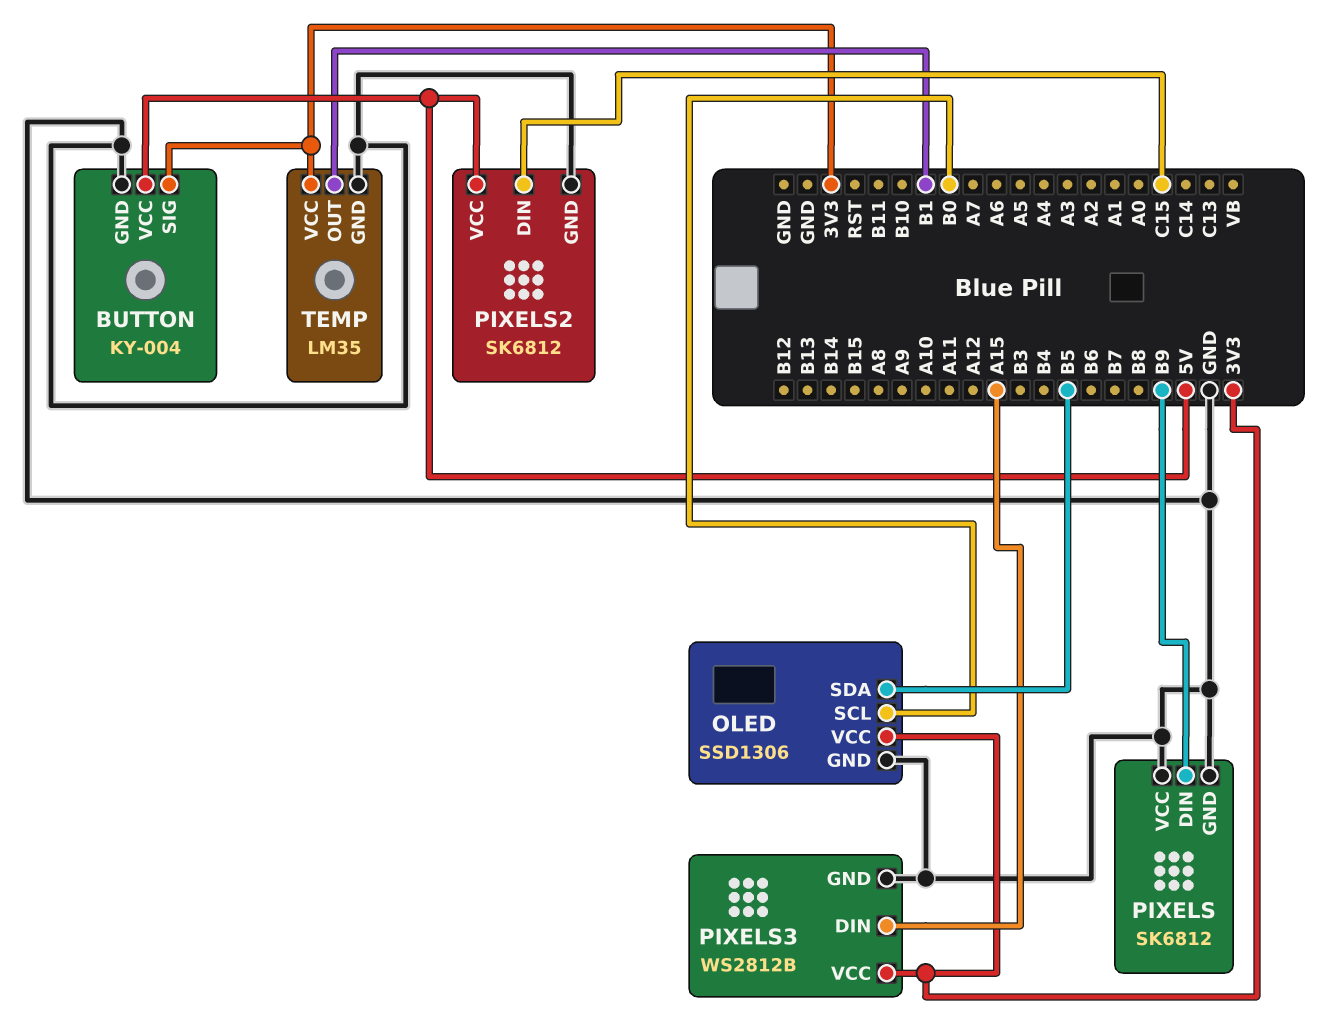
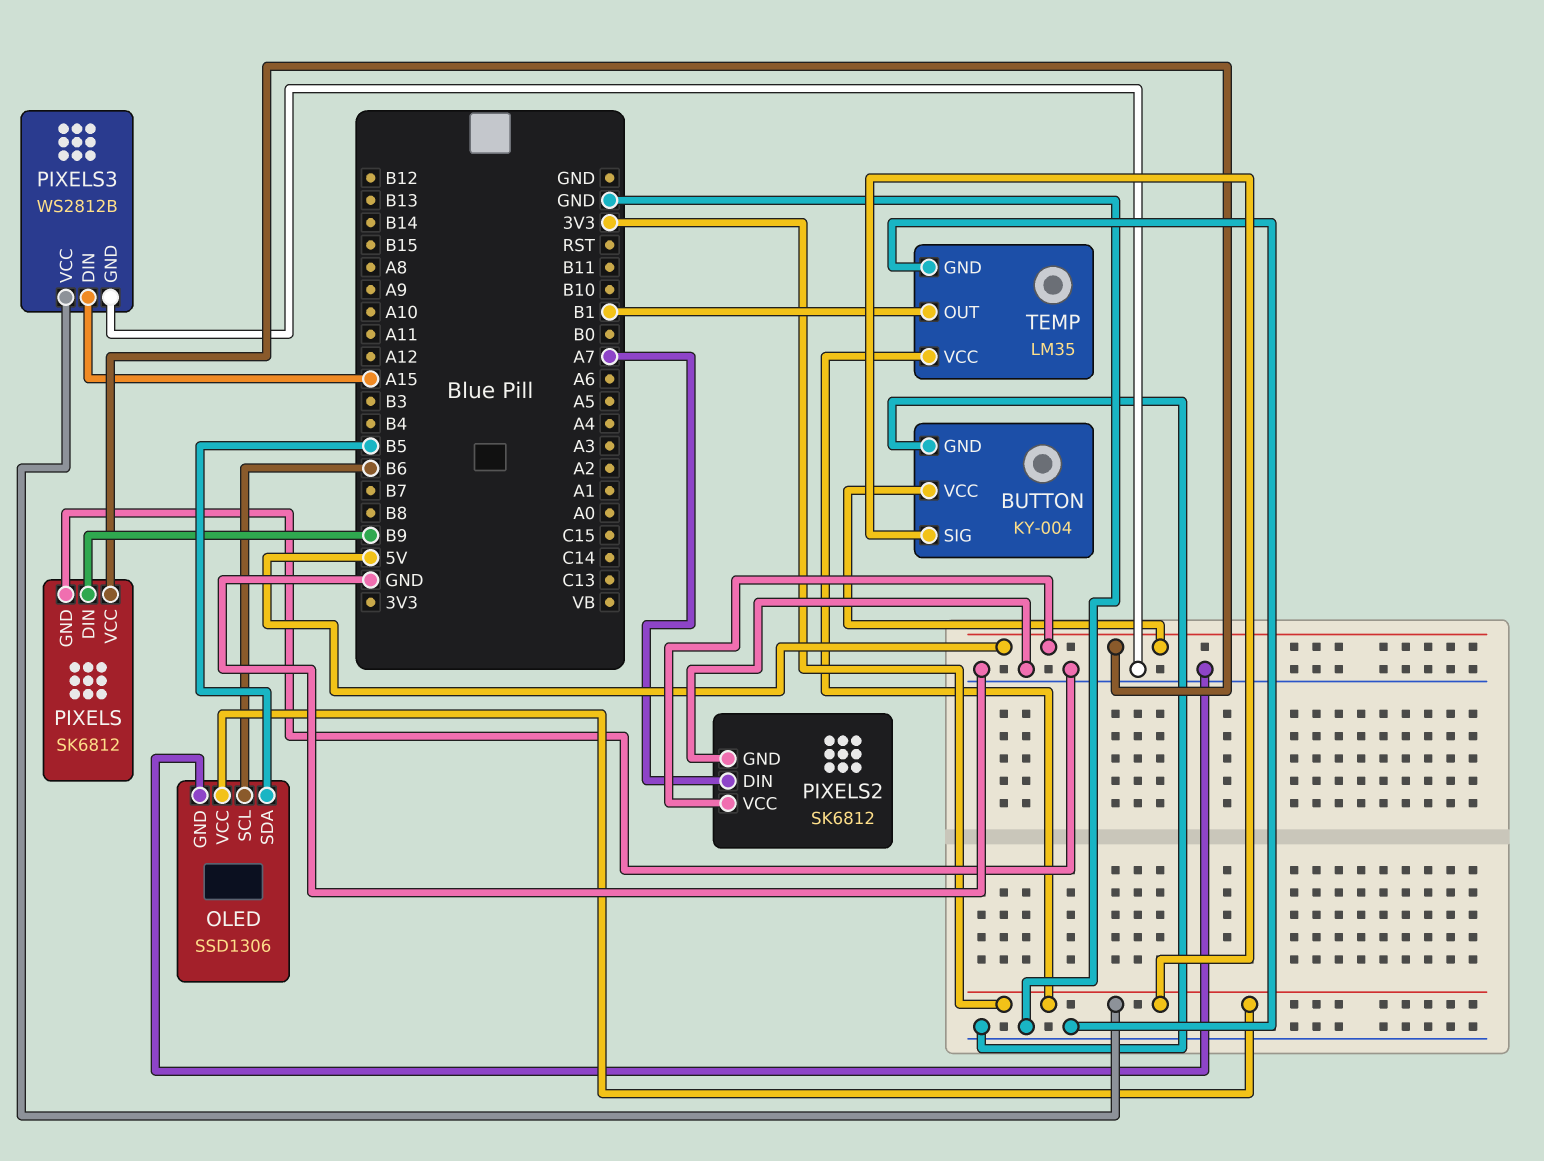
OLED pin SCL: B0 -> B6
PIXELS pin VCC: GND -> 5V
PIXELS2 pin DIN: C15 -> A7

